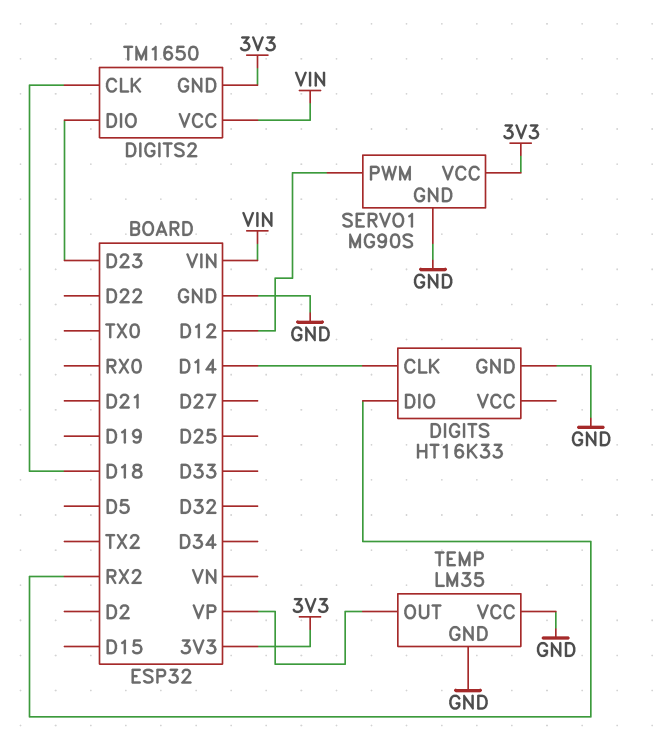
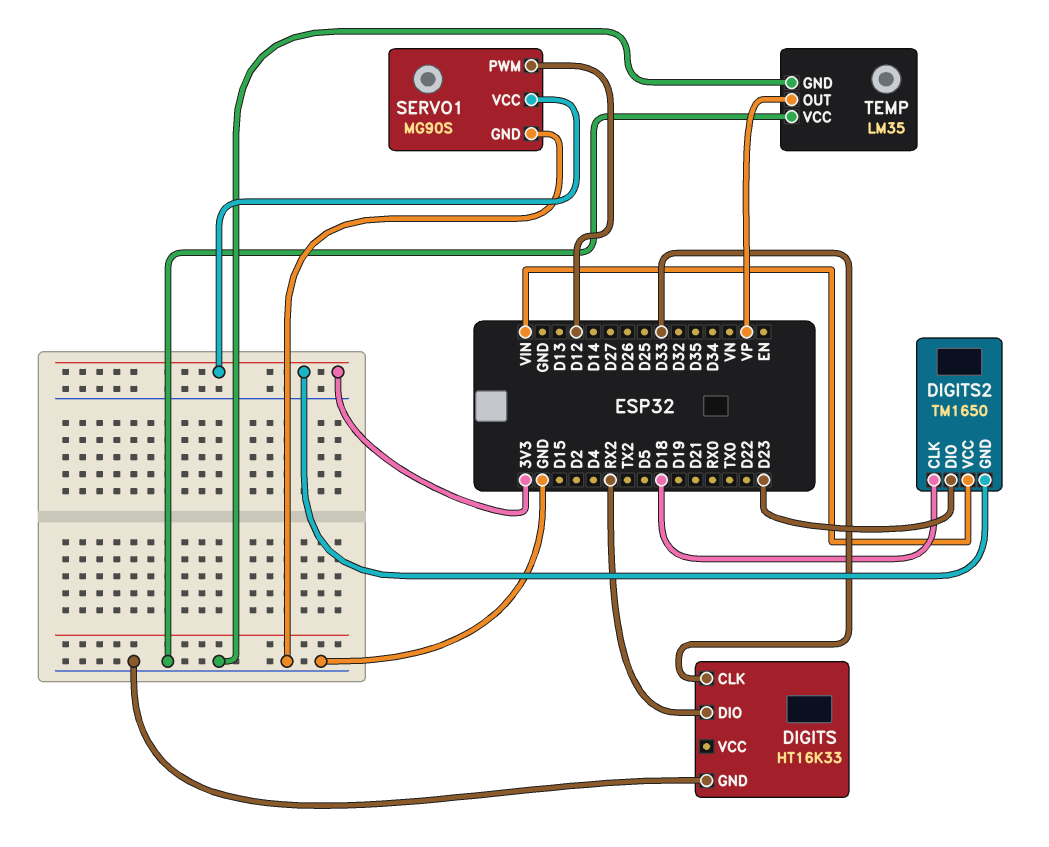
DIGITS pin CLK: D14 -> D33

